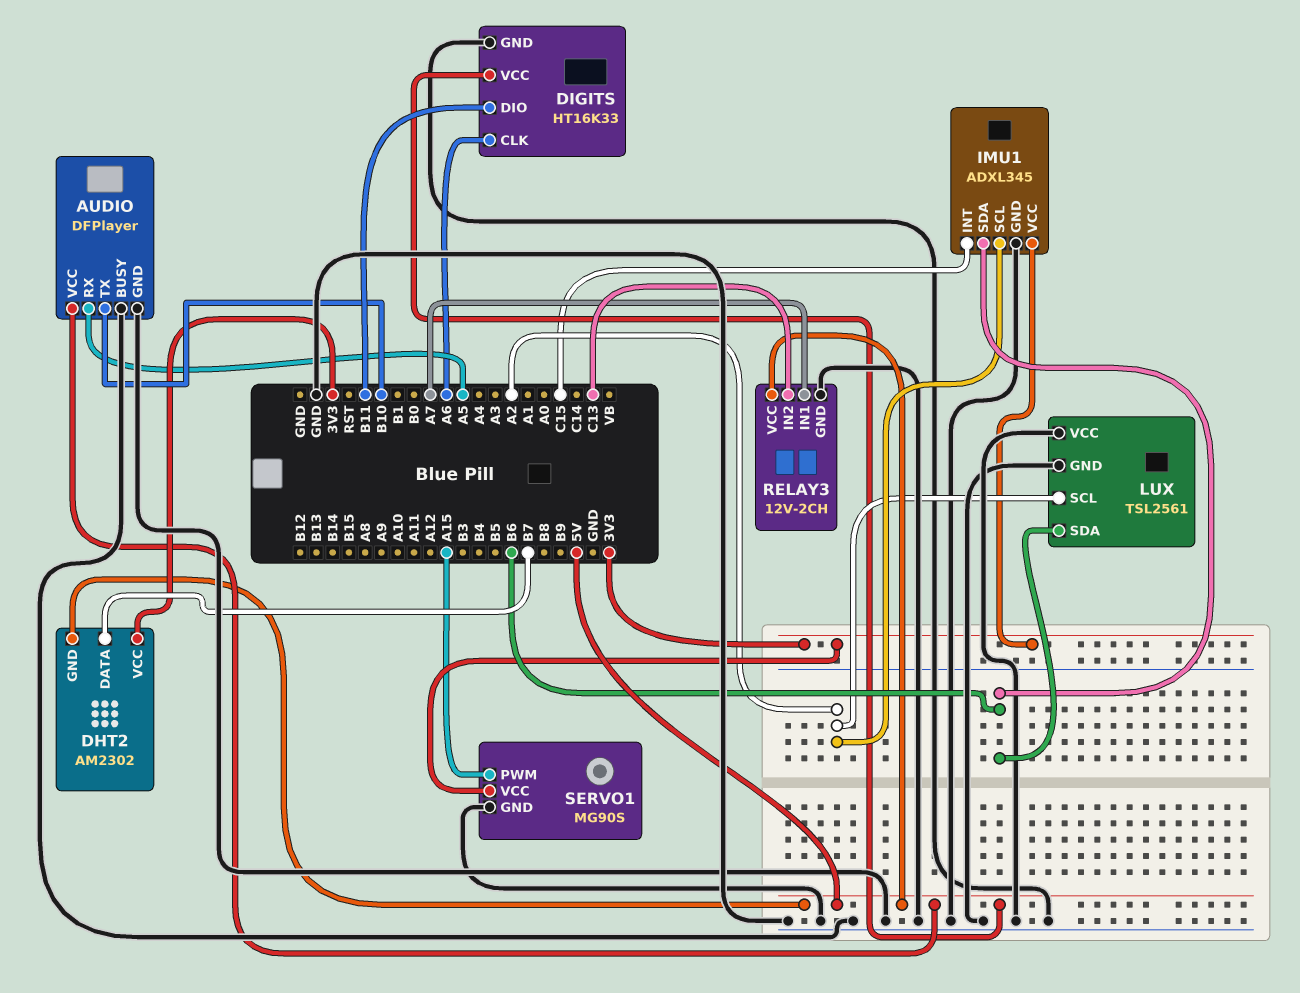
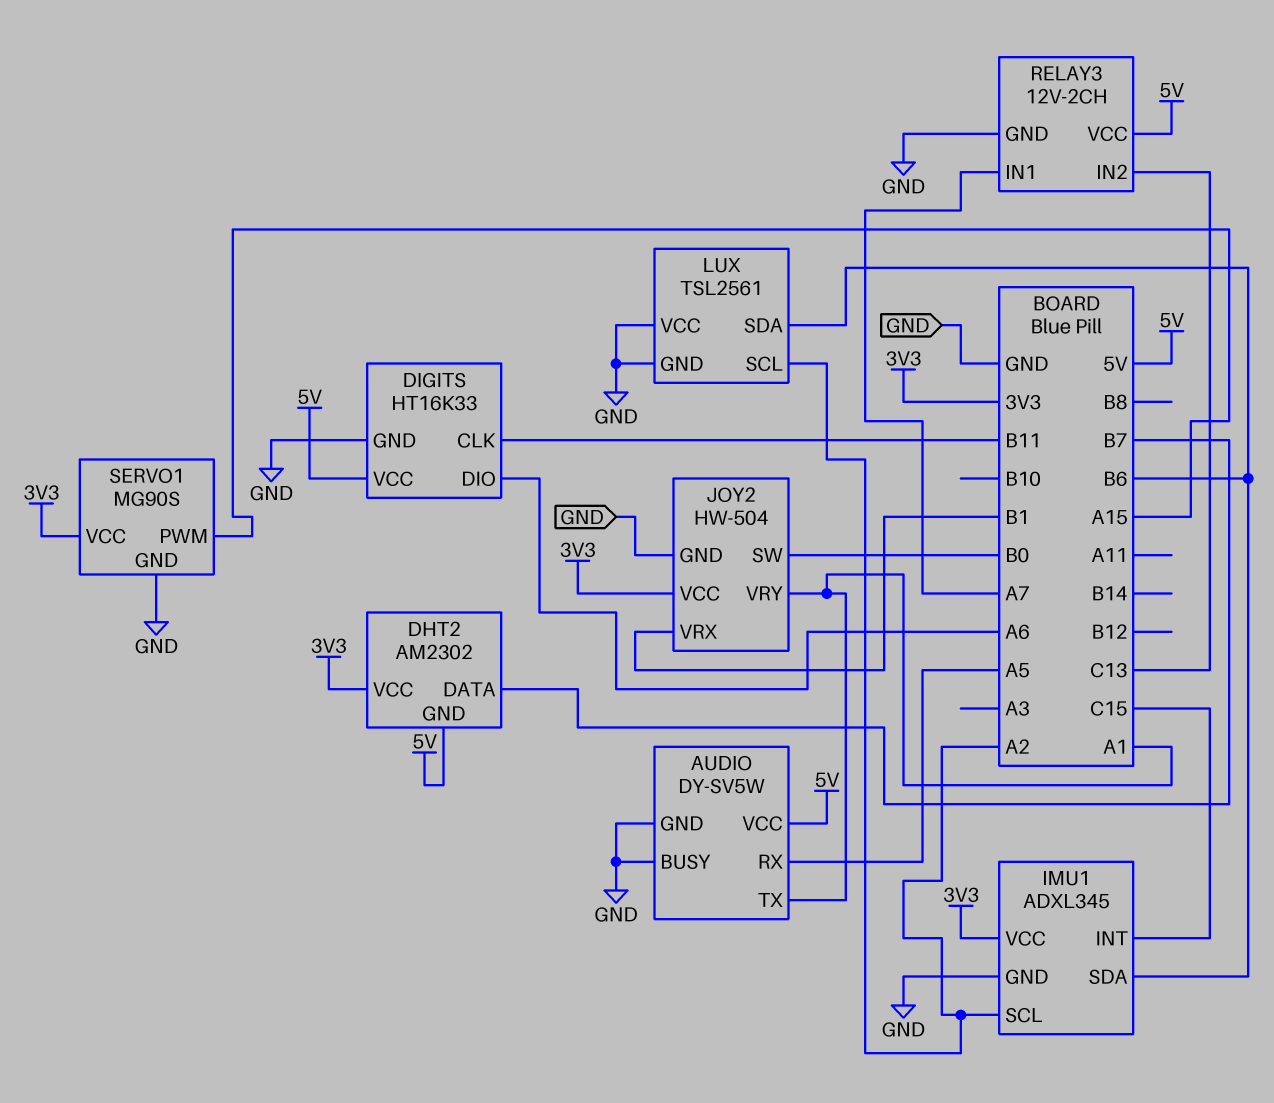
AUDIO: DFPlayer -> DY-SV5W
AUDIO pin TX: B10 -> A1
DIGITS pin CLK: A6 -> B11
DIGITS pin DIO: B11 -> A6
JOY2: none -> HW-504
JOY2 pin GND: none -> GND
JOY2 pin SW: none -> B0
JOY2 pin VCC: none -> 3V3
JOY2 pin VRX: none -> B1
JOY2 pin VRY: none -> A1

